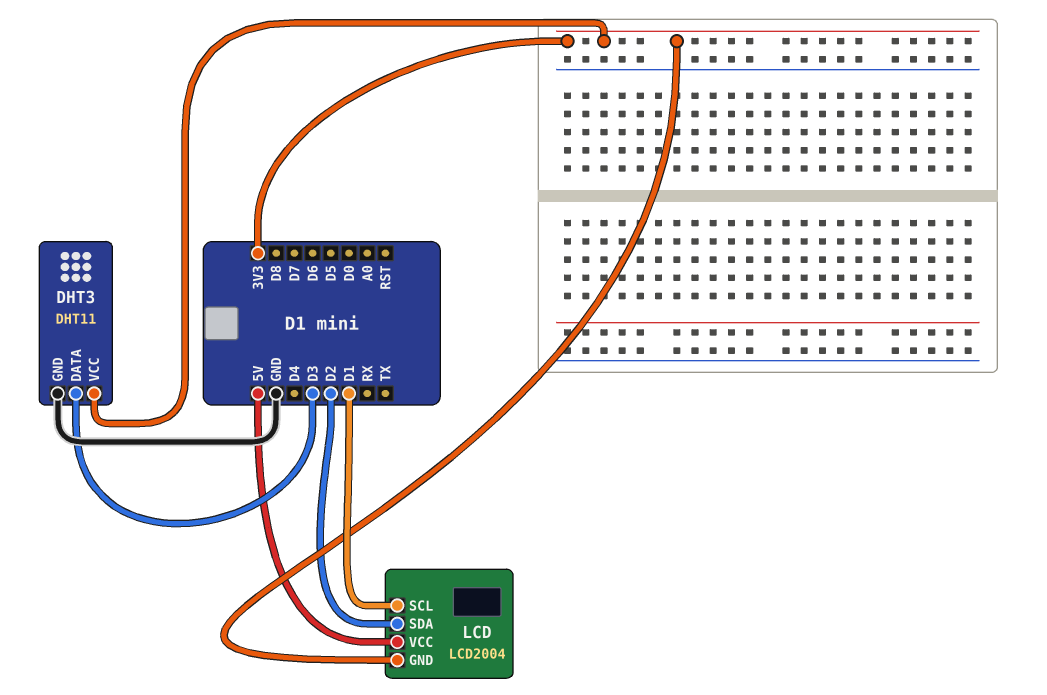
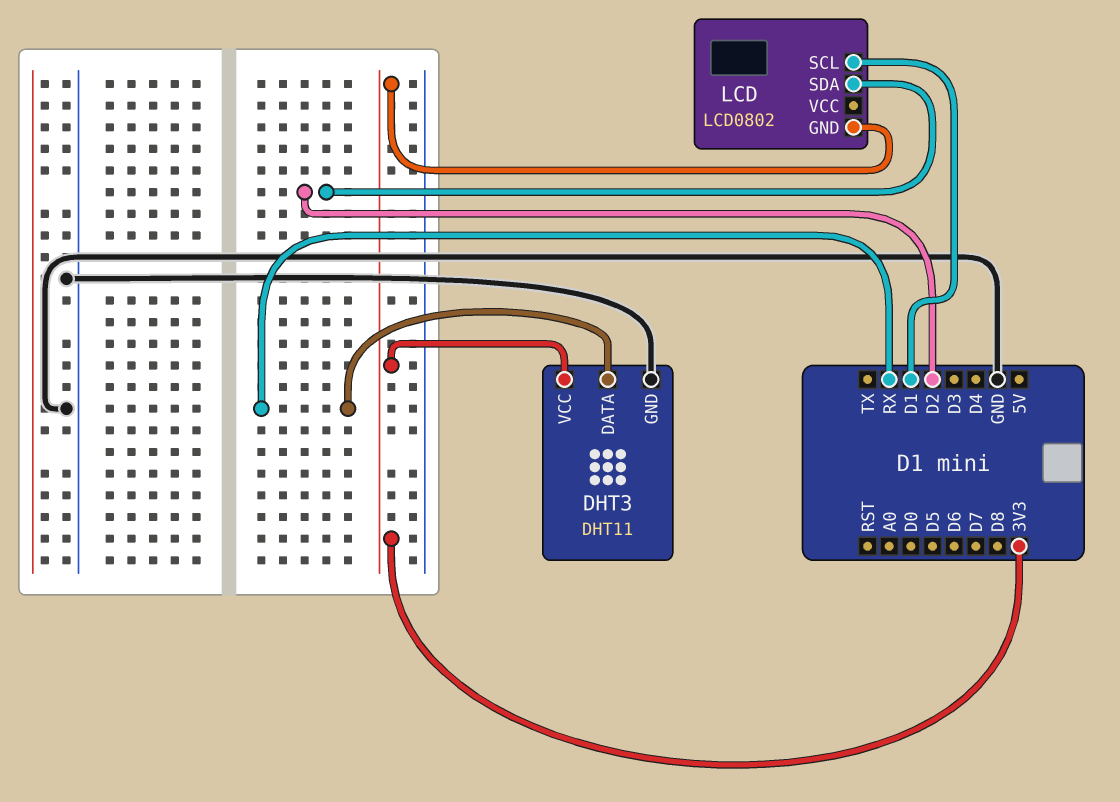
DHT3 pin DATA: D3 -> RX
LCD: LCD2004 -> LCD0802
LCD pin VCC: 5V -> none

